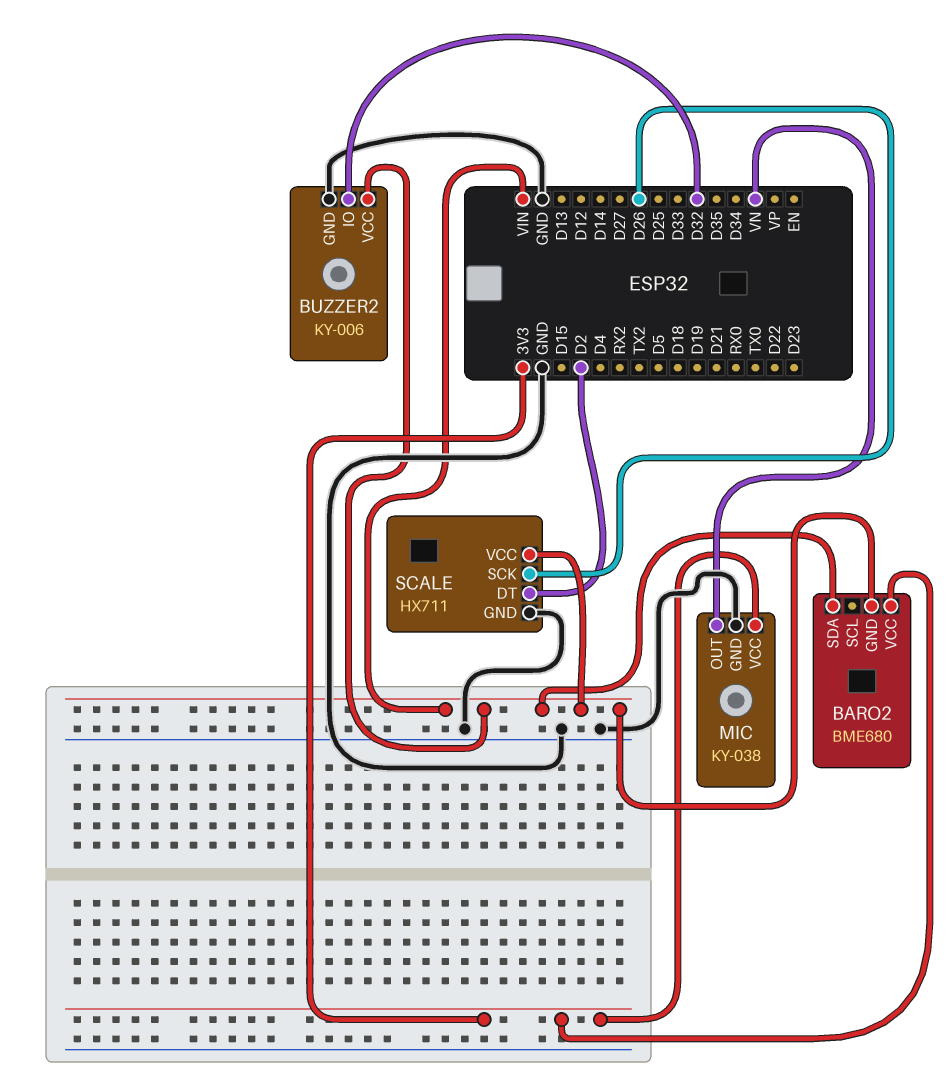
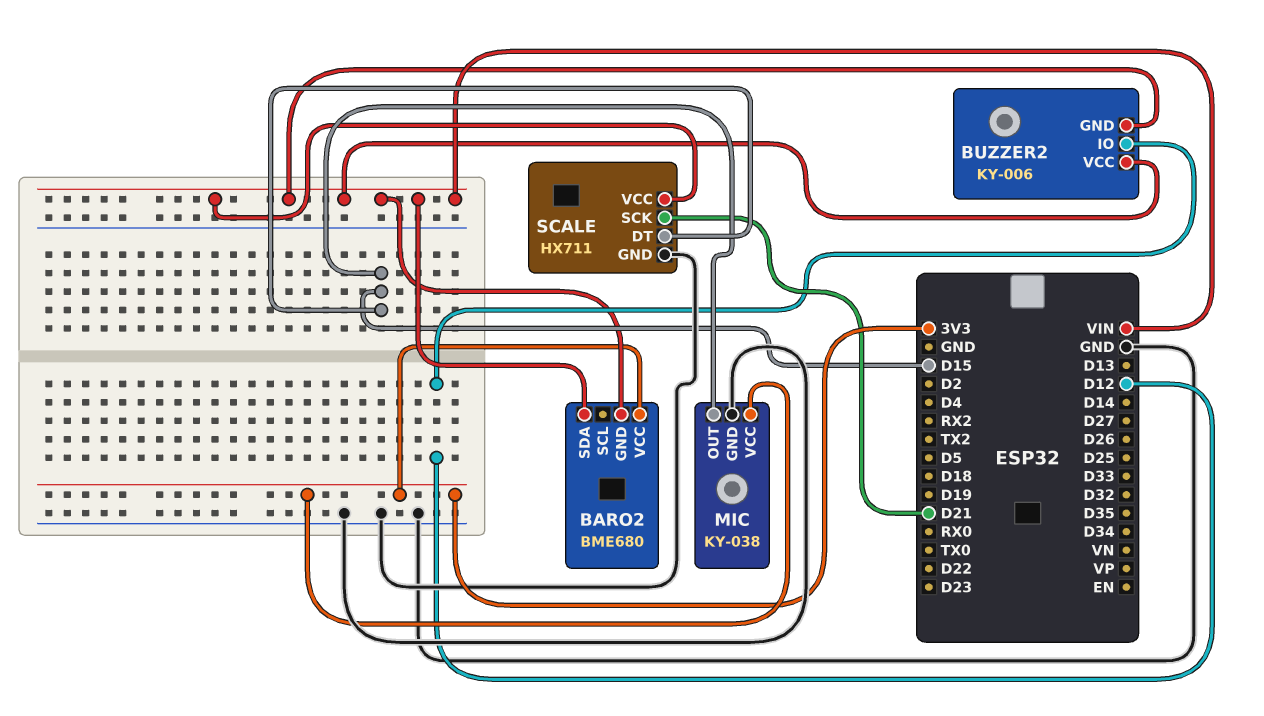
BUZZER2 pin GND: GND -> VIN
BUZZER2 pin IO: D32 -> D12
MIC pin OUT: VN -> D15
SCALE pin DT: D2 -> D15
SCALE pin SCK: D26 -> D21

